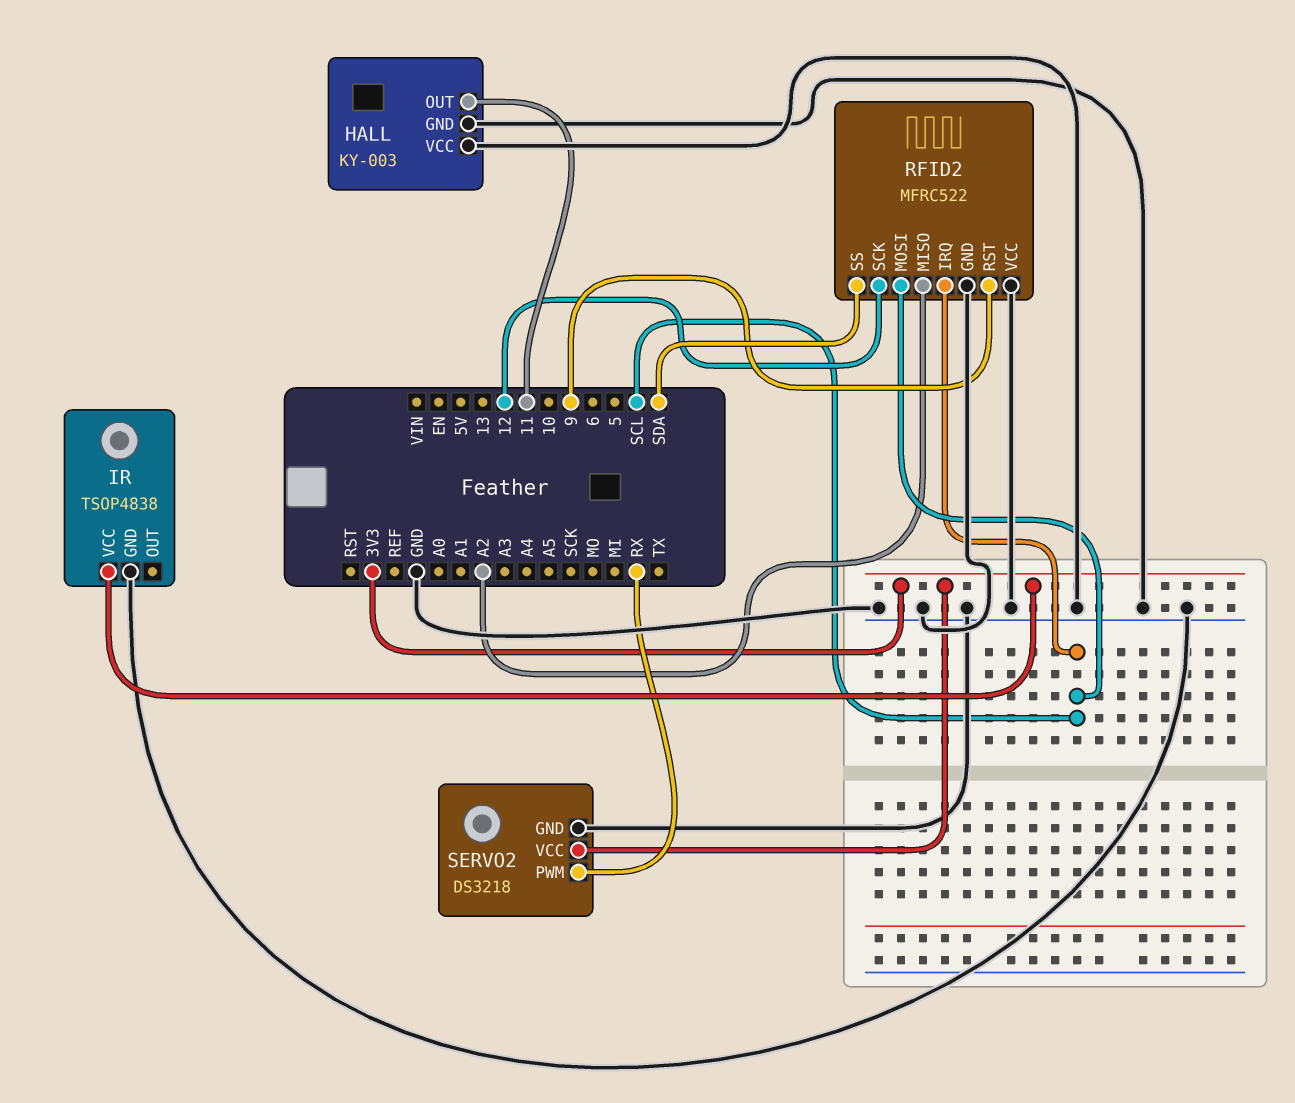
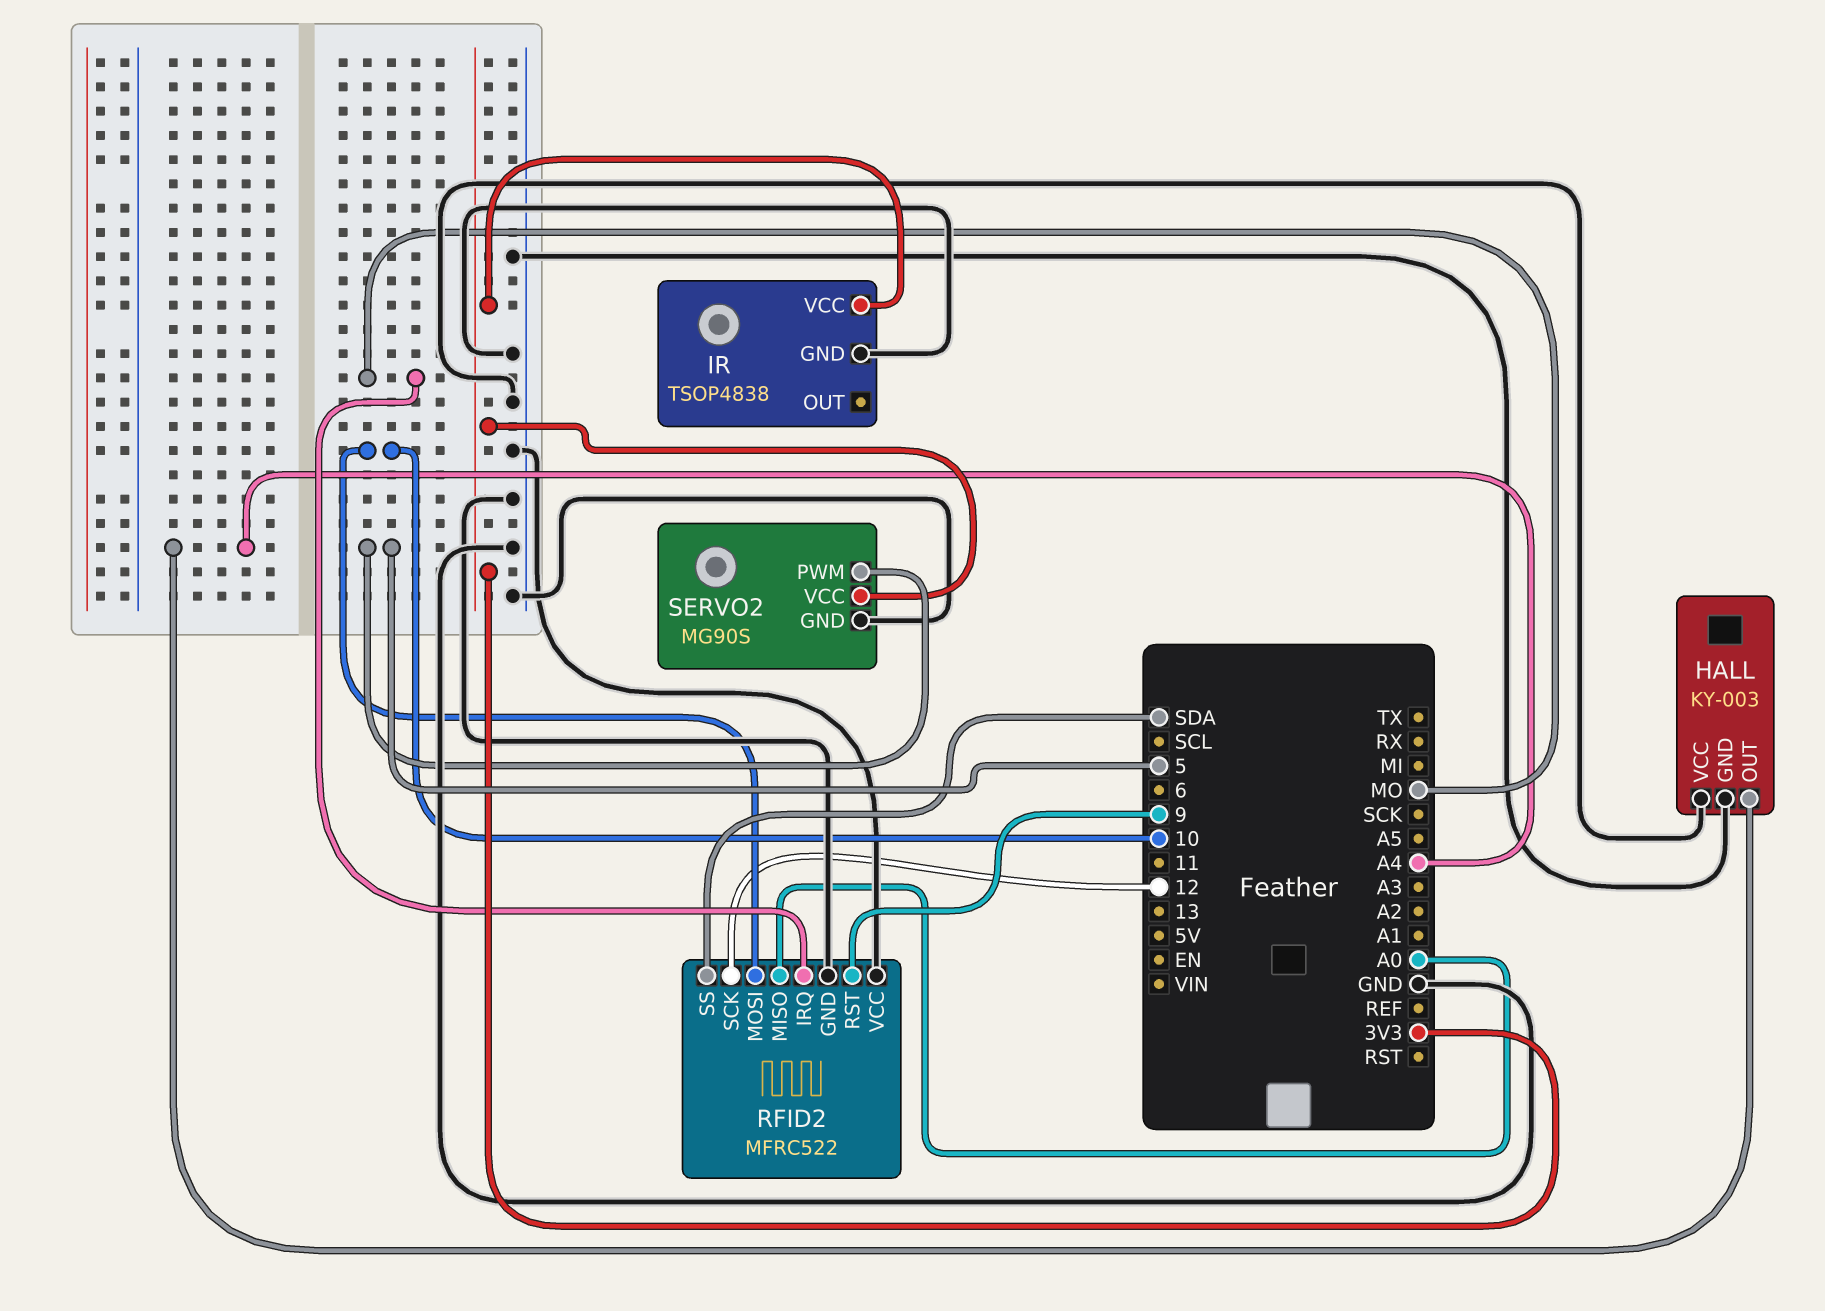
HALL pin OUT: 11 -> A4
RFID2 pin IRQ: SCL -> MO
RFID2 pin MISO: A2 -> A0
RFID2 pin MOSI: SCL -> 10
SERVO2: DS3218 -> MG90S
SERVO2 pin PWM: RX -> 5

